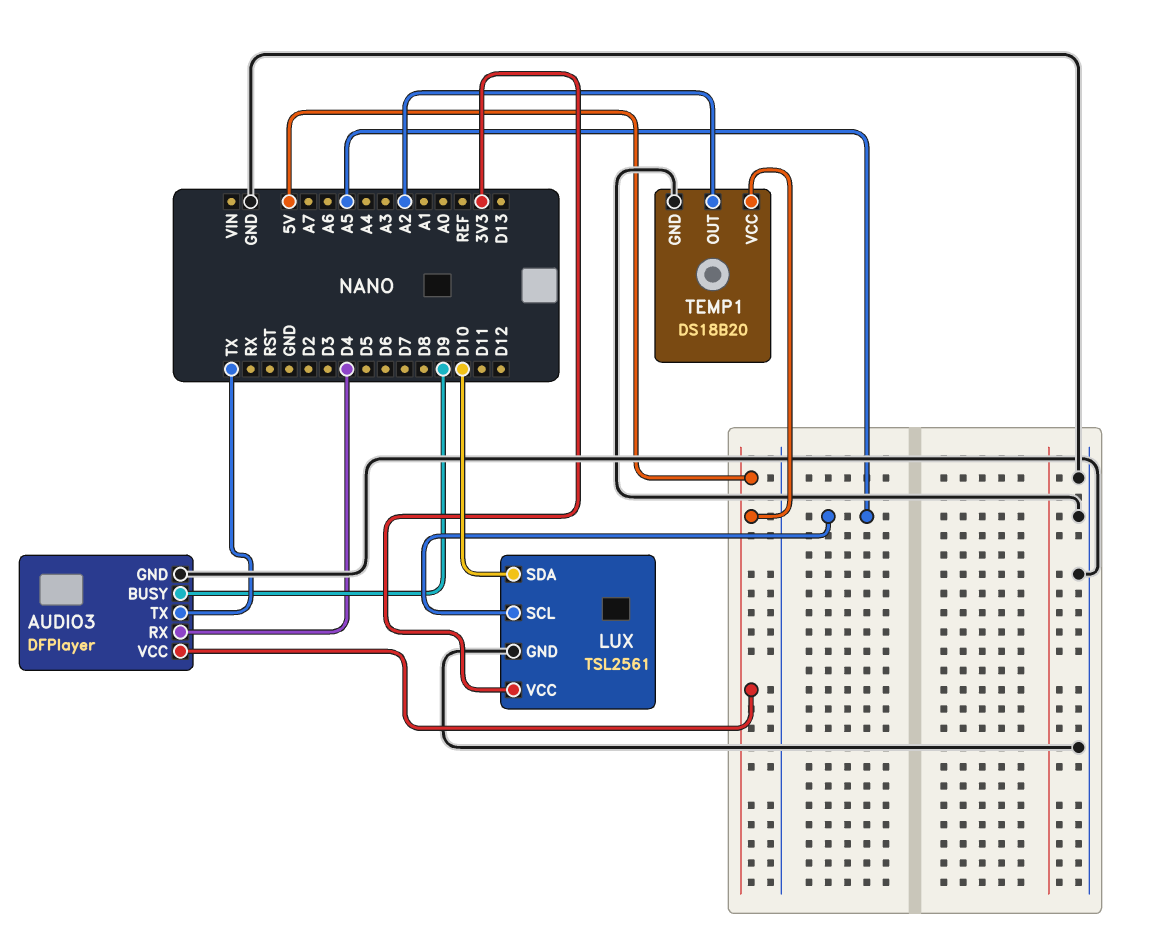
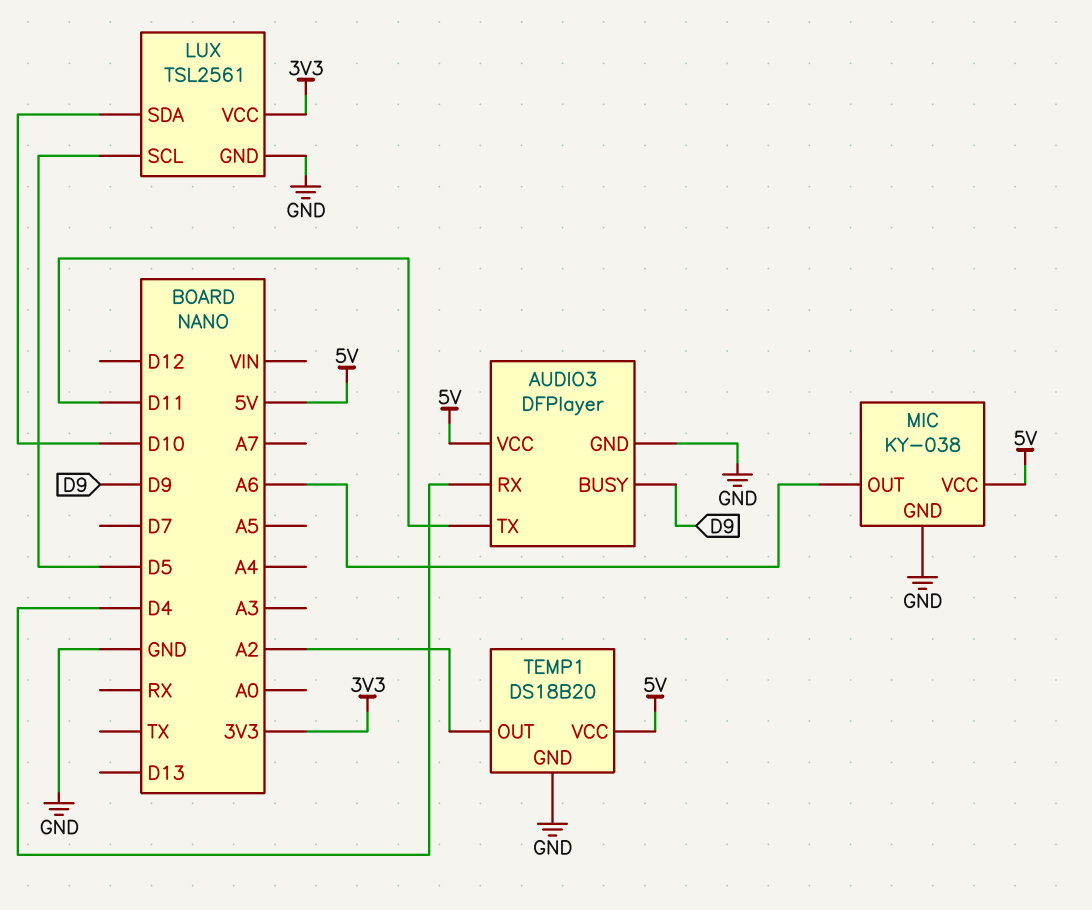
AUDIO3 pin TX: TX -> D11
LUX pin SCL: A5 -> D5
MIC: none -> KY-038
MIC pin GND: none -> GND
MIC pin OUT: none -> A6
MIC pin VCC: none -> 5V

